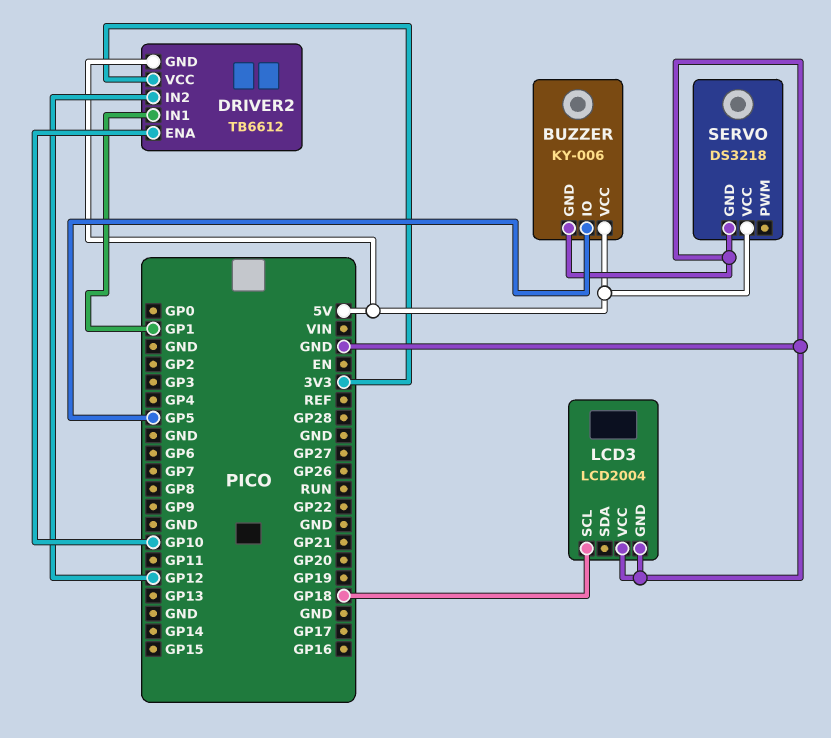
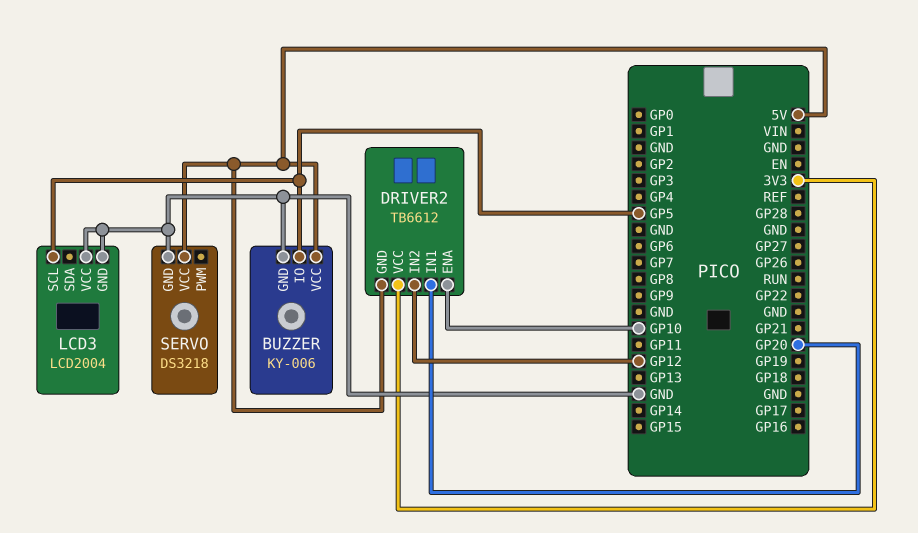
DRIVER2 pin IN1: GP1 -> GP20
LCD3 pin SCL: GP18 -> GP5

